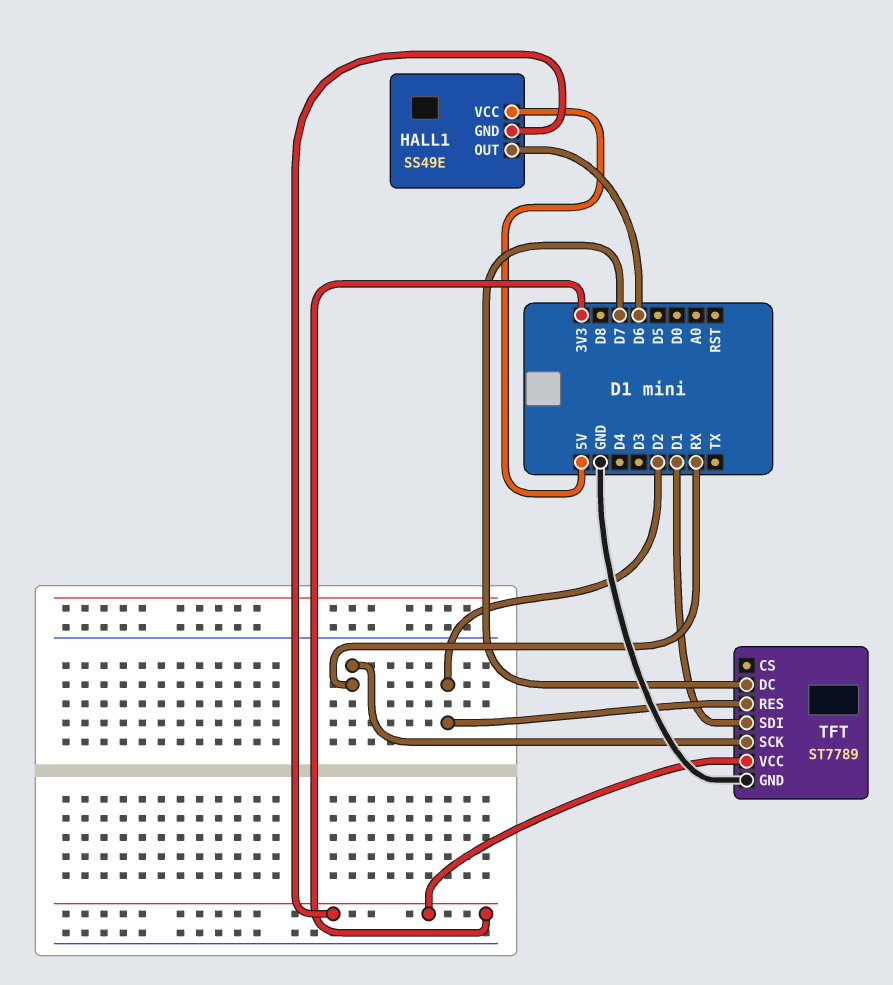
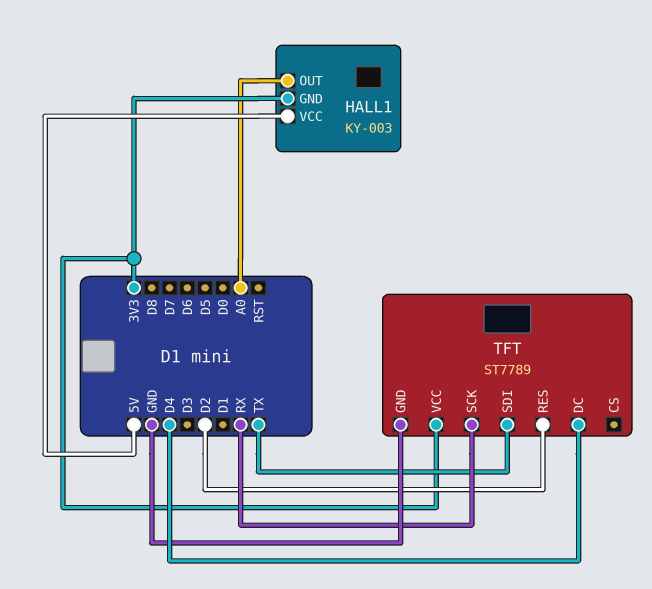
HALL1: SS49E -> KY-003
HALL1 pin OUT: D6 -> A0
TFT pin DC: D7 -> D4
TFT pin SDI: D1 -> TX

